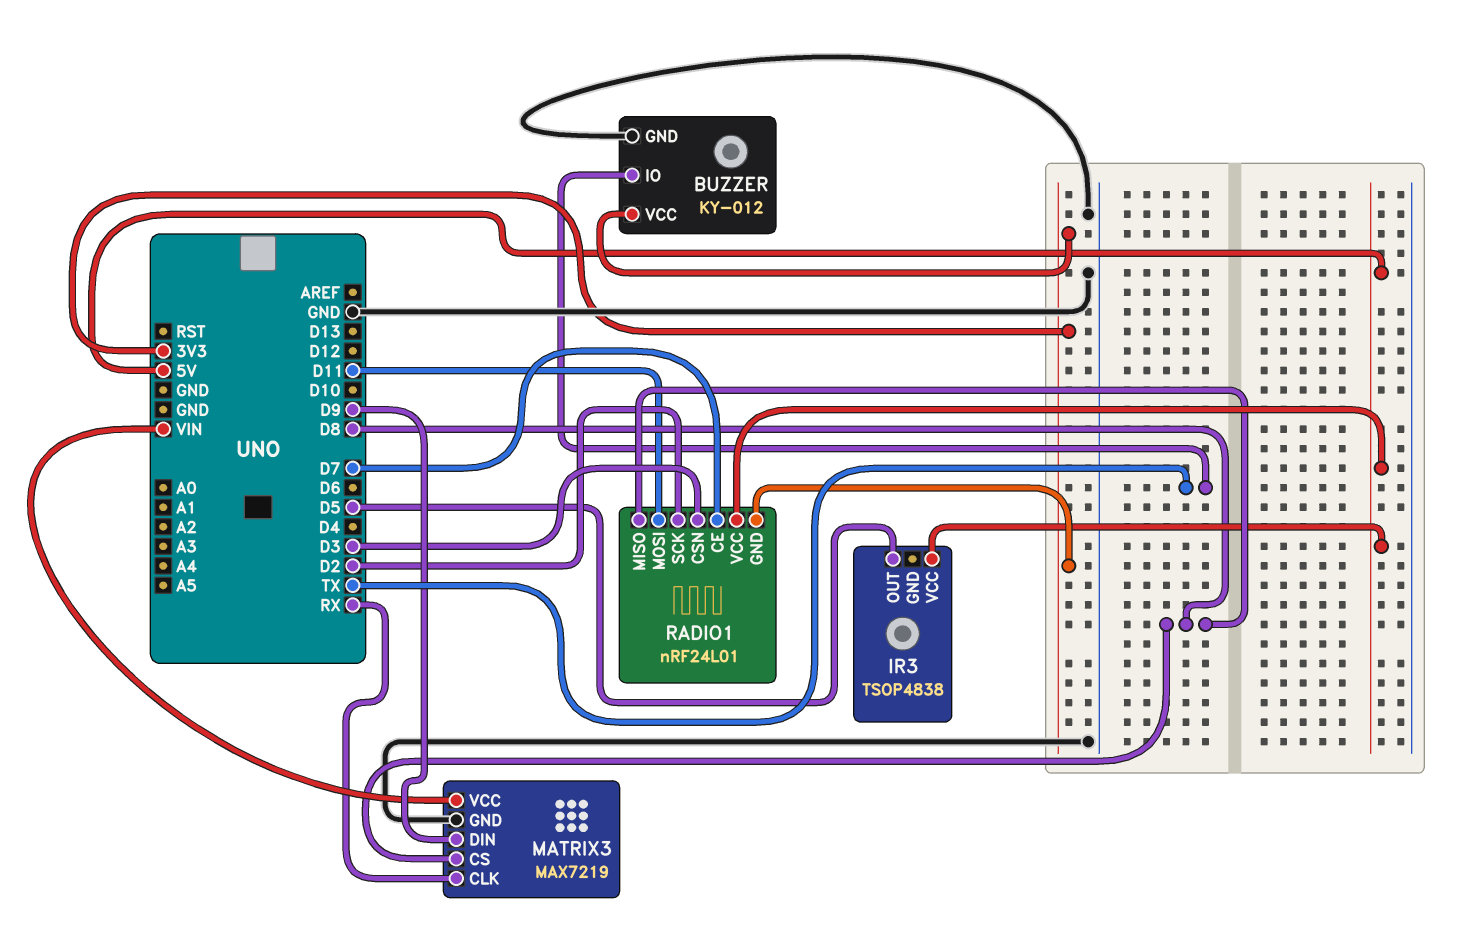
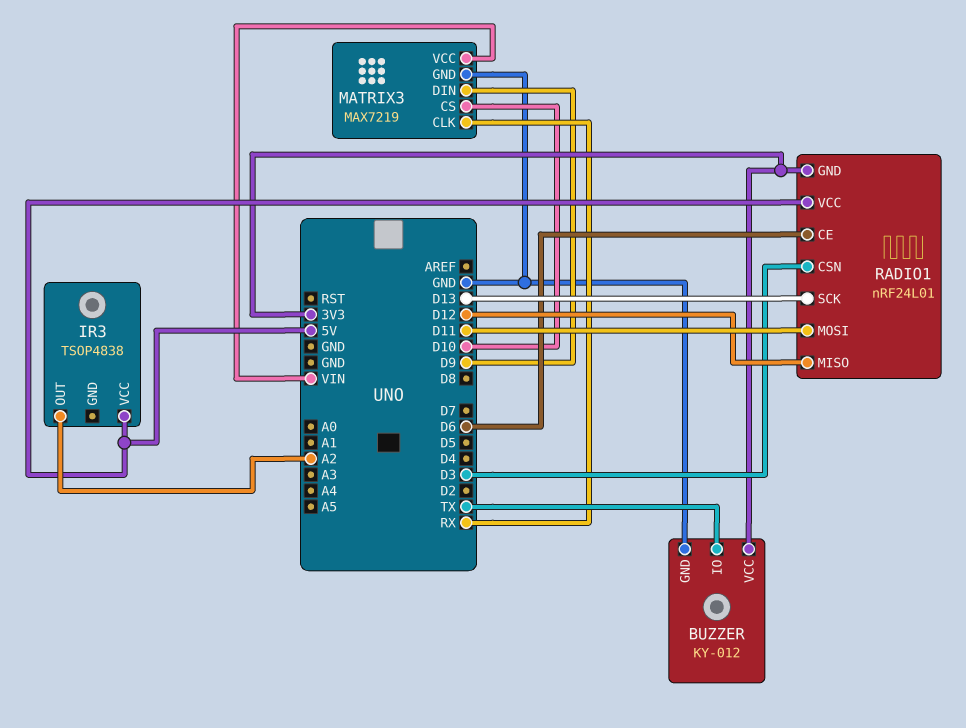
IR3 pin OUT: D5 -> A2
MATRIX3 pin CS: D8 -> D10
RADIO1 pin CE: D7 -> D6
RADIO1 pin MISO: D8 -> D12
RADIO1 pin SCK: D2 -> D13

